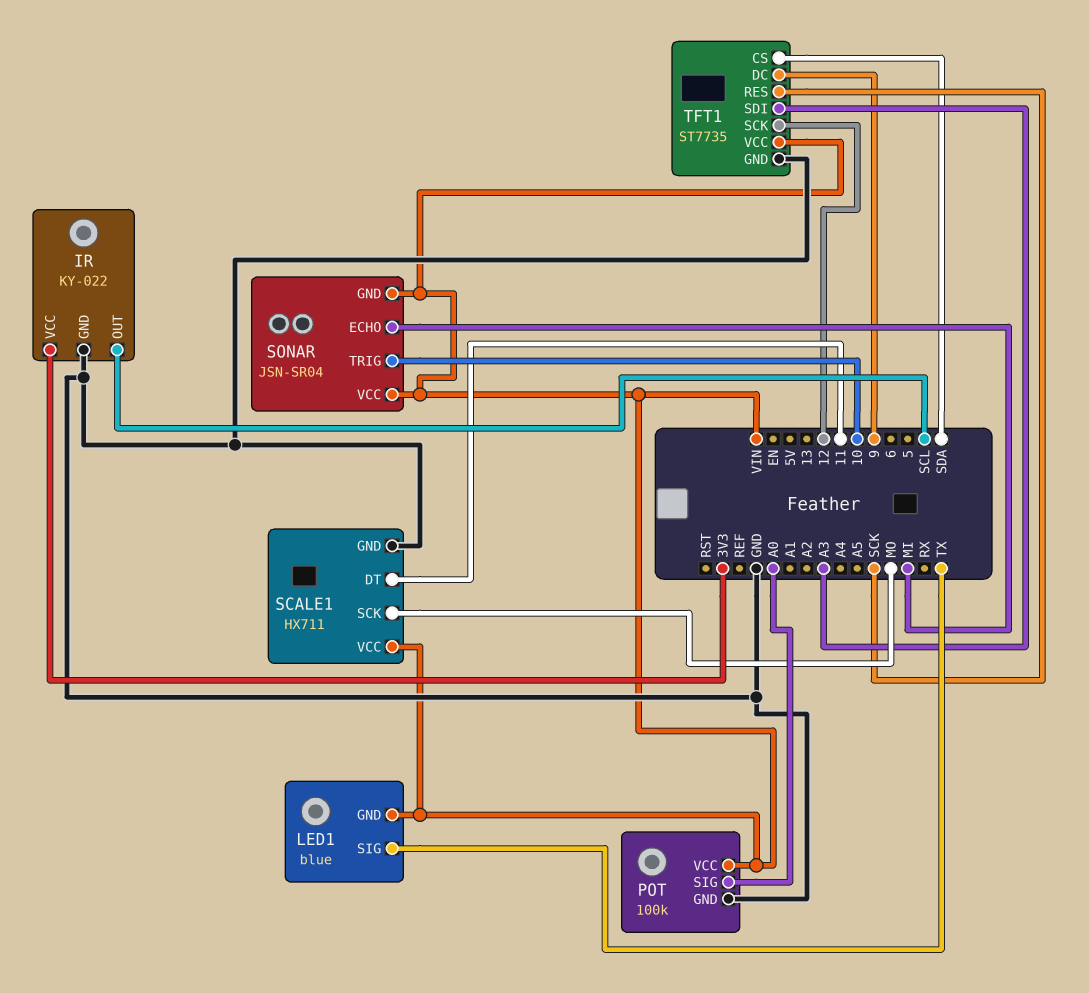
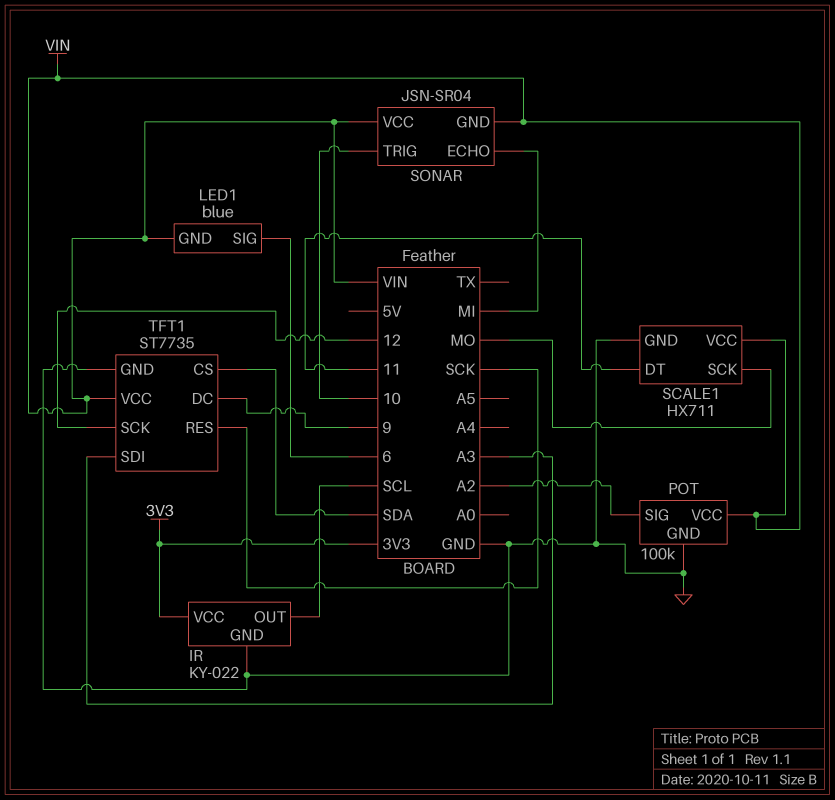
LED1 pin SIG: TX -> 6
POT pin SIG: A0 -> A2

